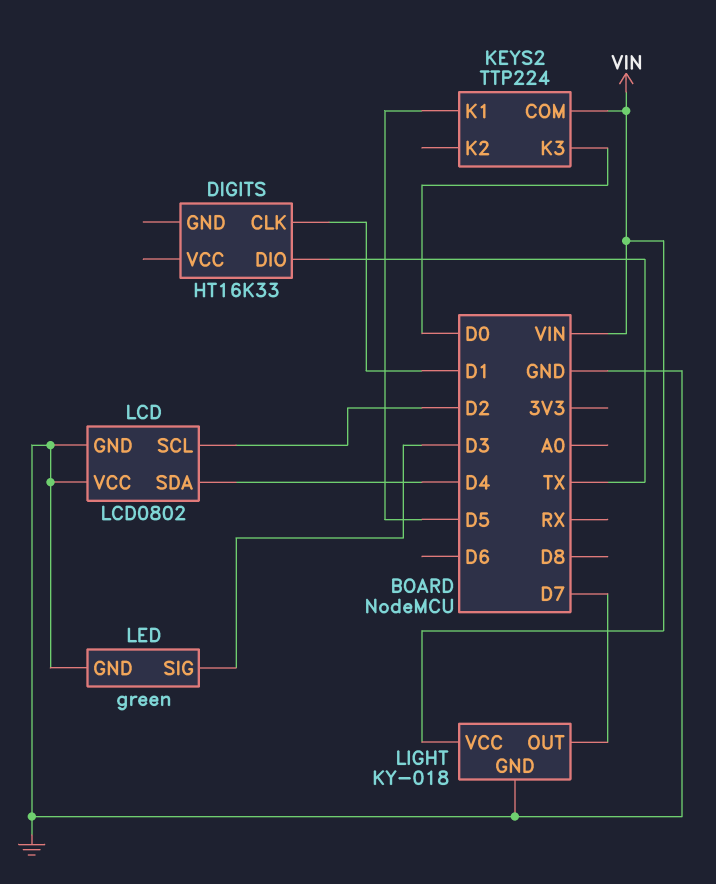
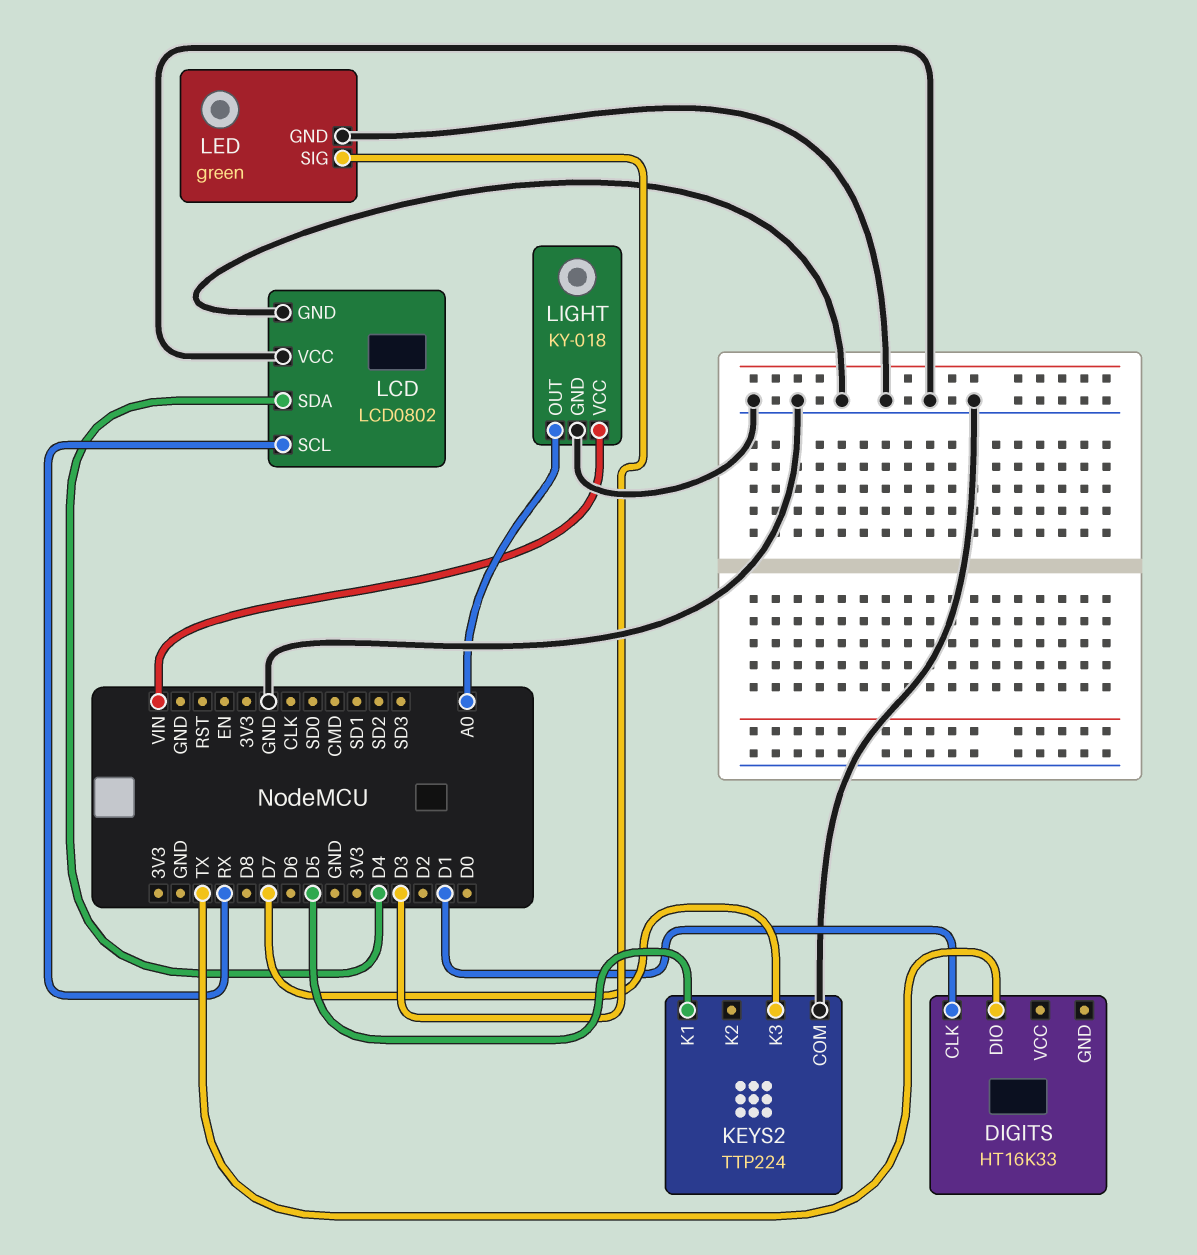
KEYS2 pin COM: VIN -> GND
KEYS2 pin K3: D0 -> D7
LCD pin SCL: D2 -> RX
LIGHT pin OUT: D7 -> A0

